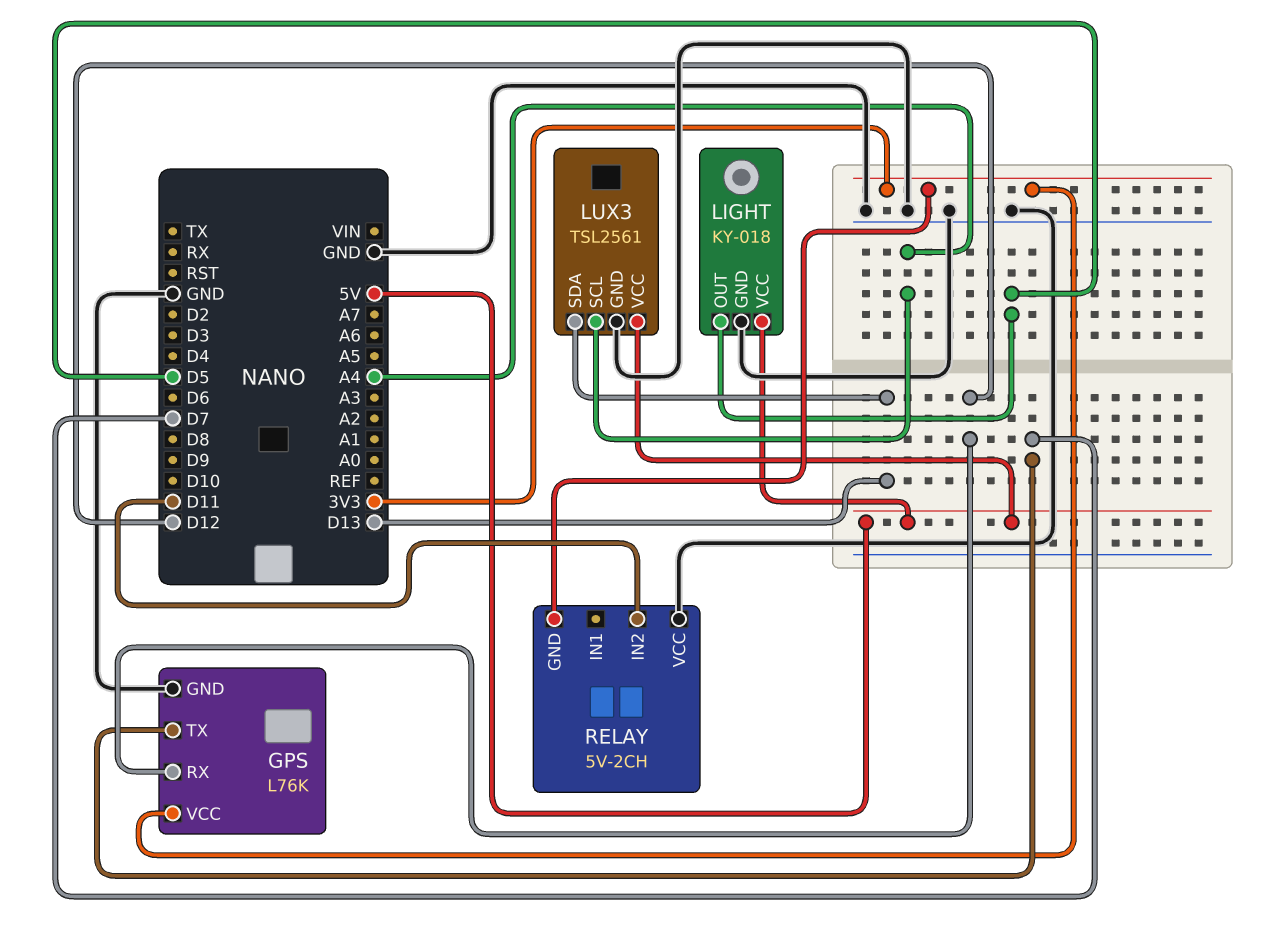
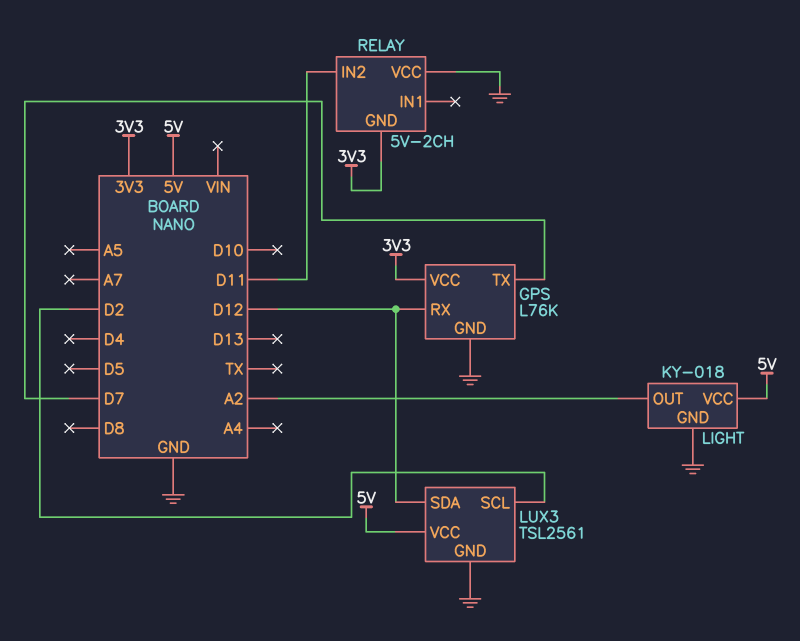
LIGHT pin OUT: D5 -> A2
LUX3 pin SCL: A4 -> D2
LUX3 pin SDA: D13 -> D12

